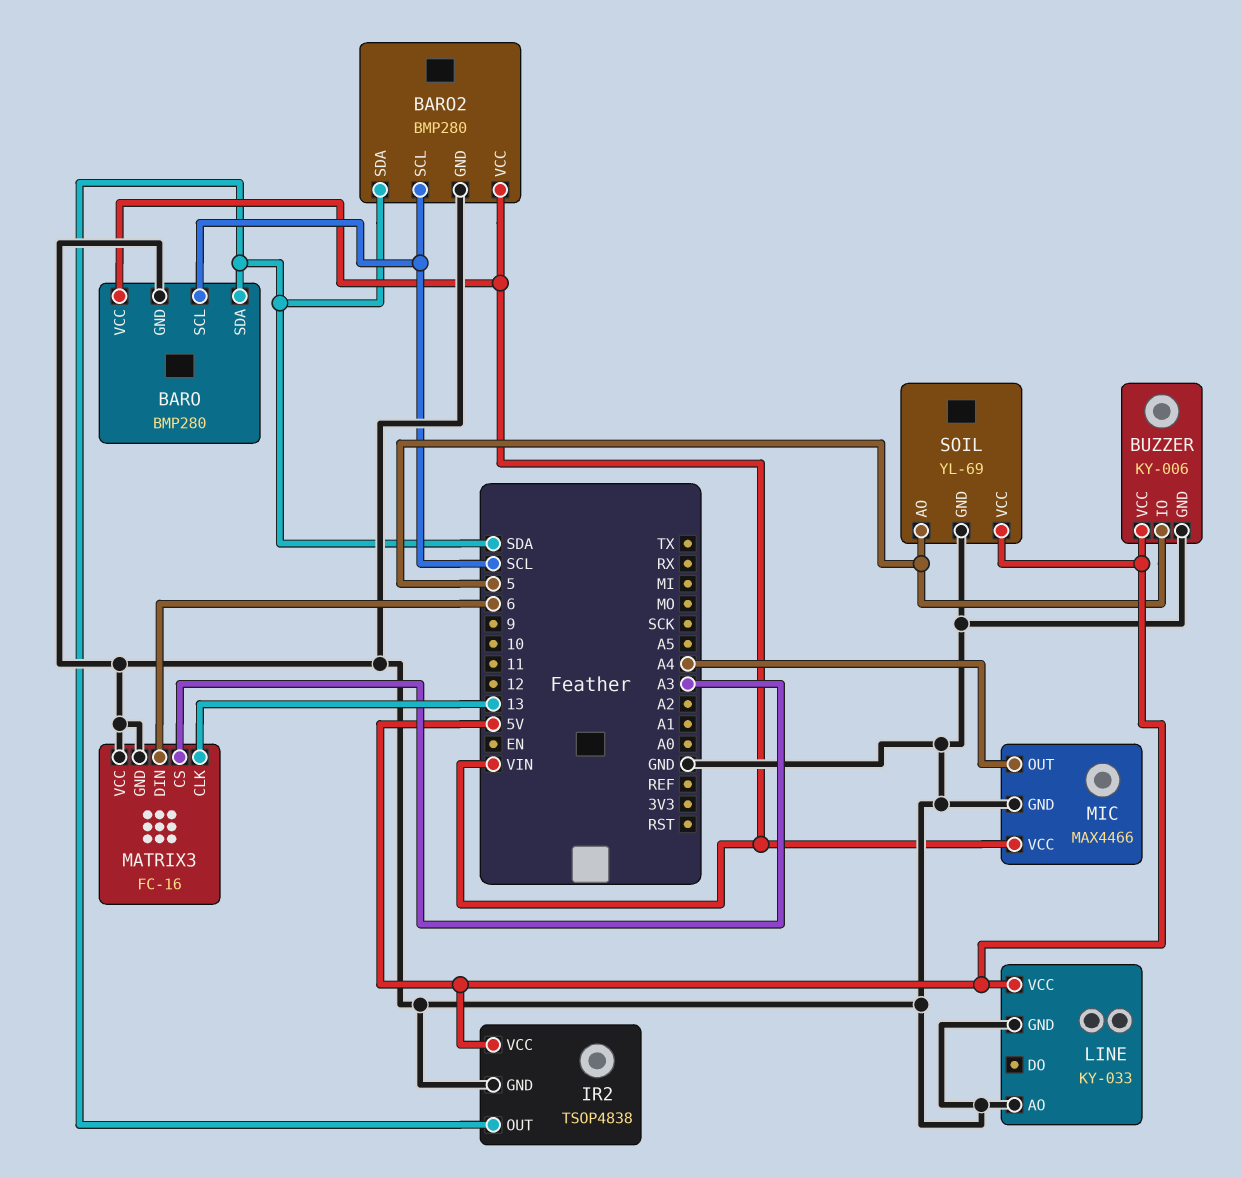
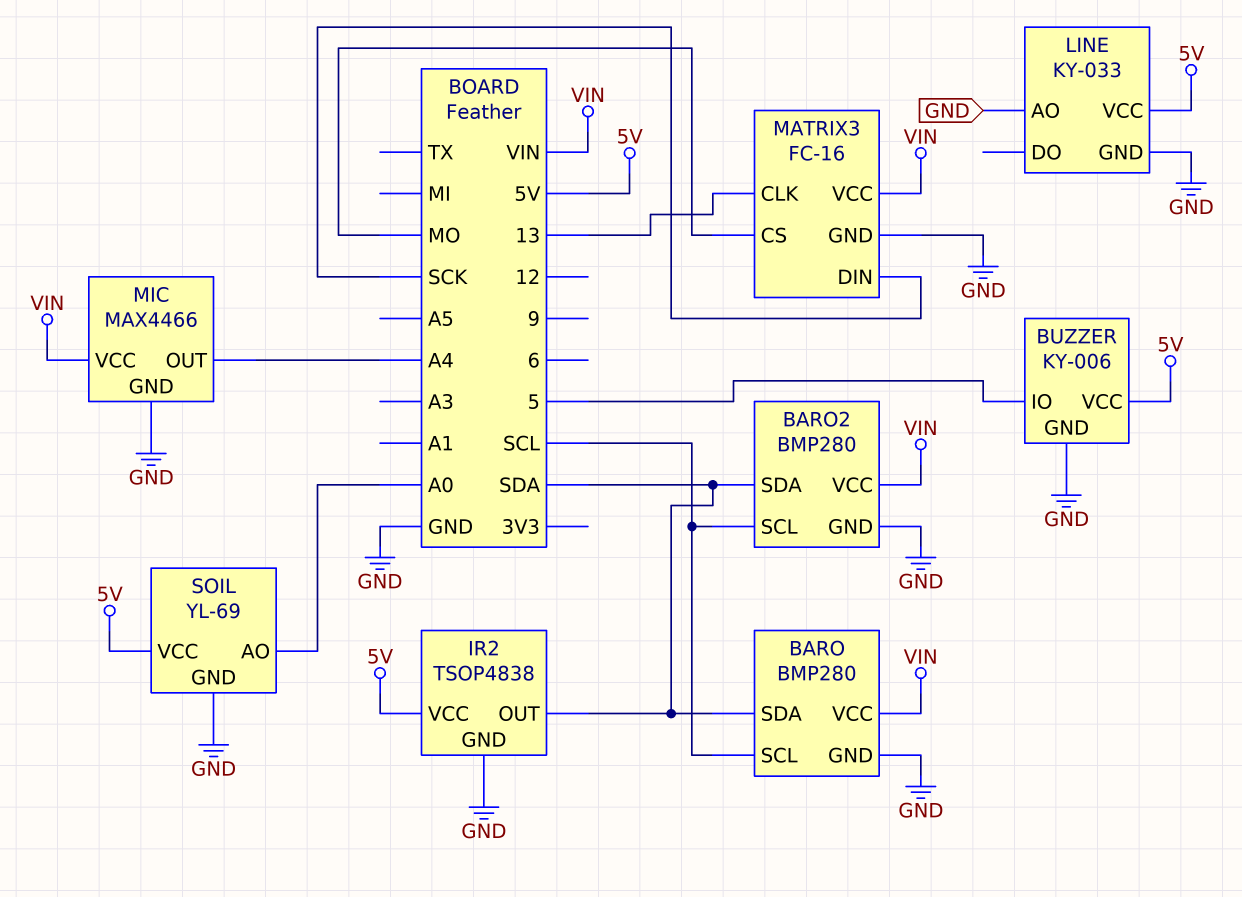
MATRIX3 pin CS: A3 -> MO
MATRIX3 pin DIN: 6 -> SCK
MATRIX3 pin VCC: GND -> VIN
SOIL pin AO: 5 -> A0

